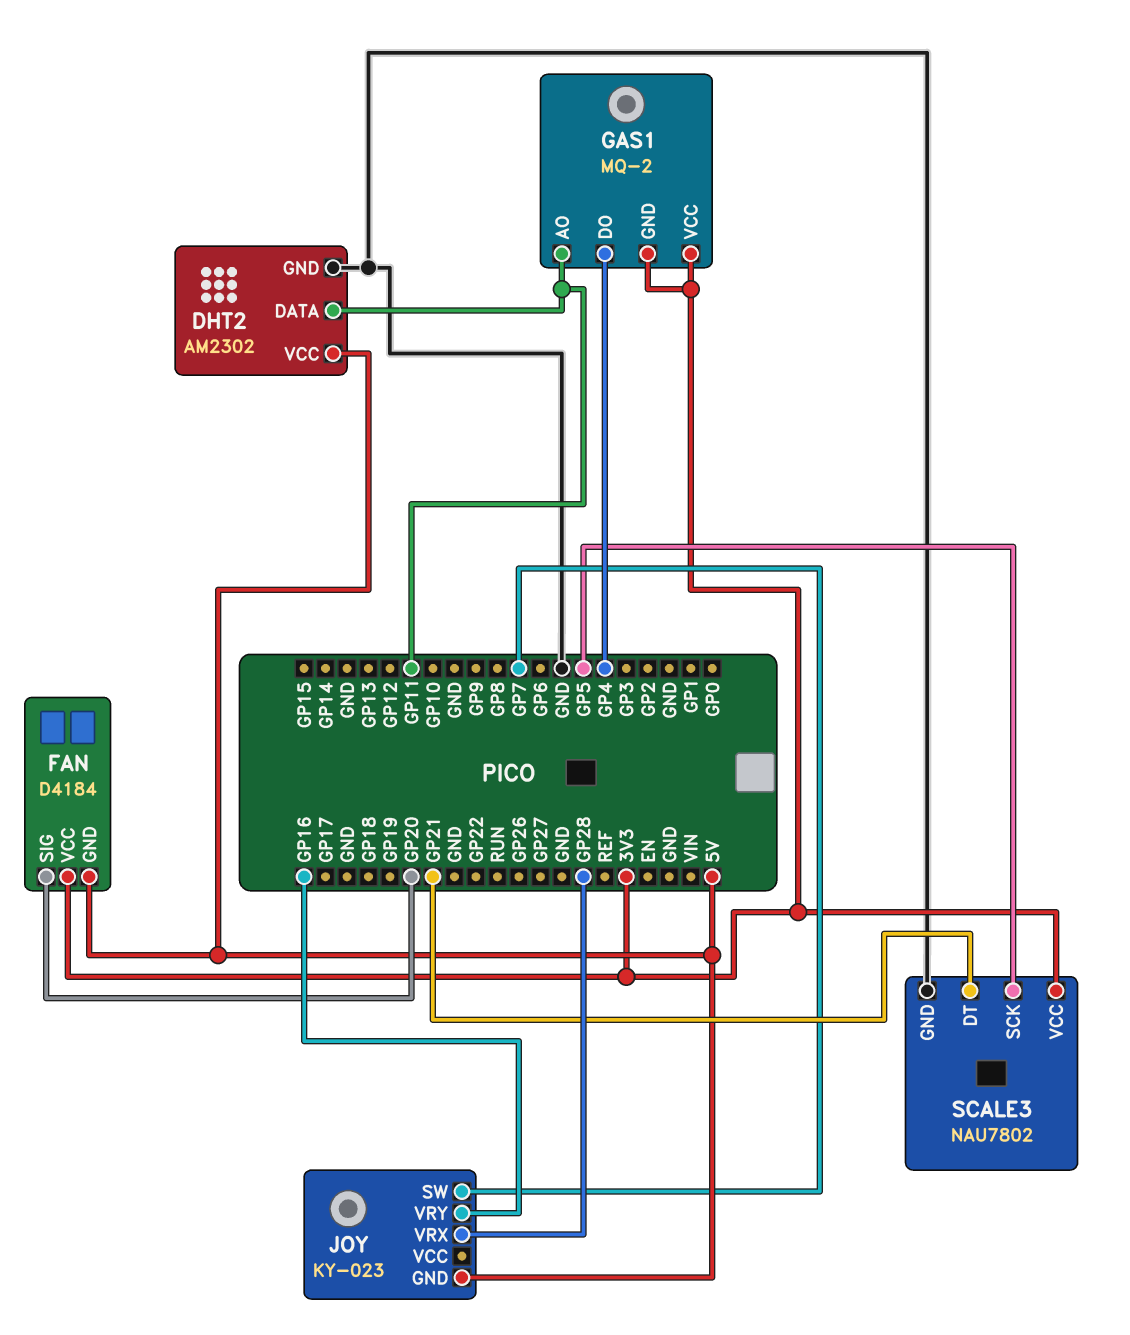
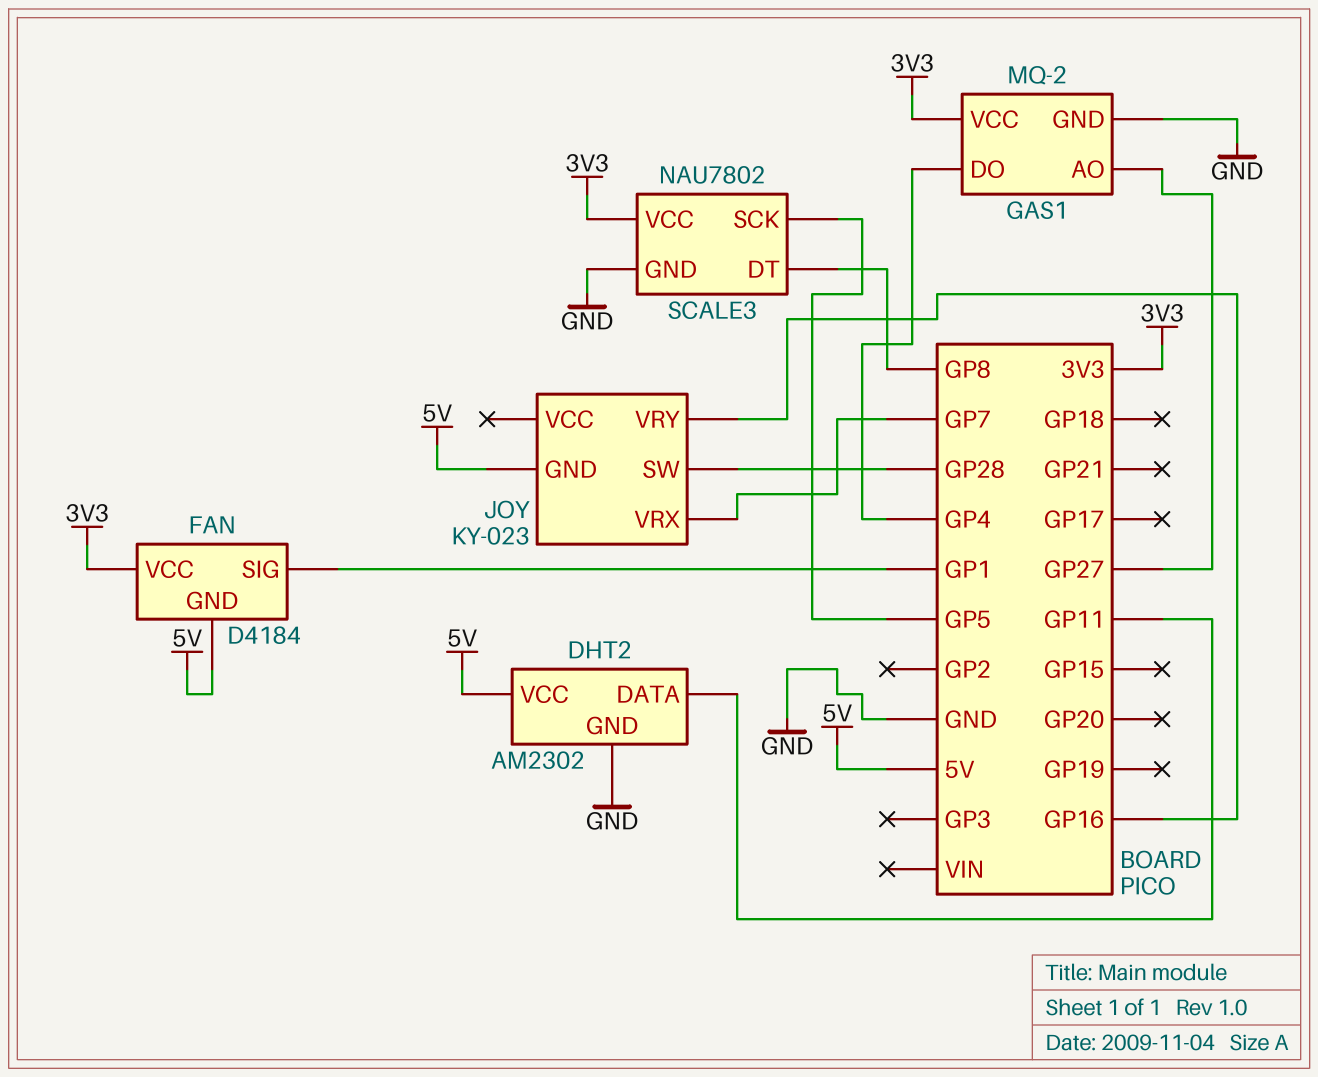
FAN pin SIG: GP20 -> GP1
GAS1 pin AO: GP11 -> GP27
GAS1 pin GND: 3V3 -> GND
JOY pin SW: GP7 -> GP28
JOY pin VRX: GP28 -> GP7
SCALE3 pin DT: GP21 -> GP8

